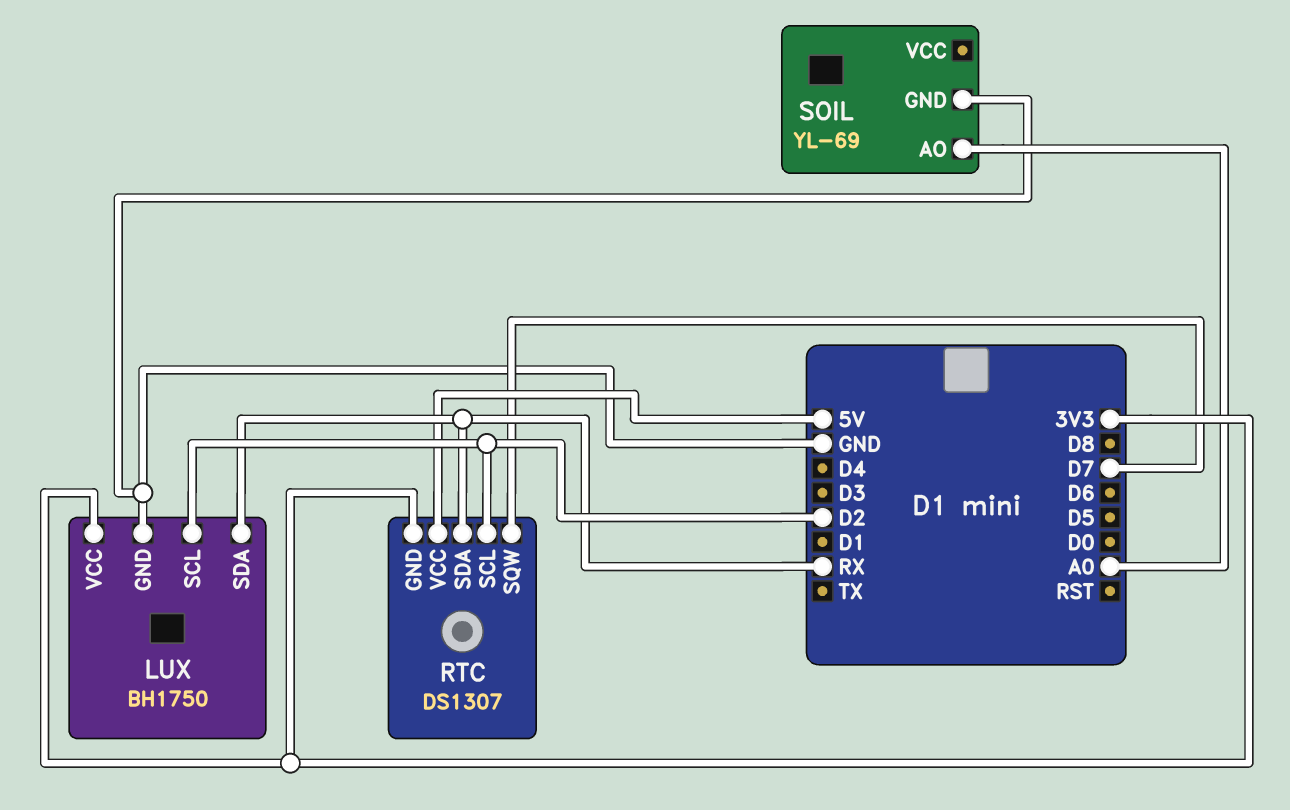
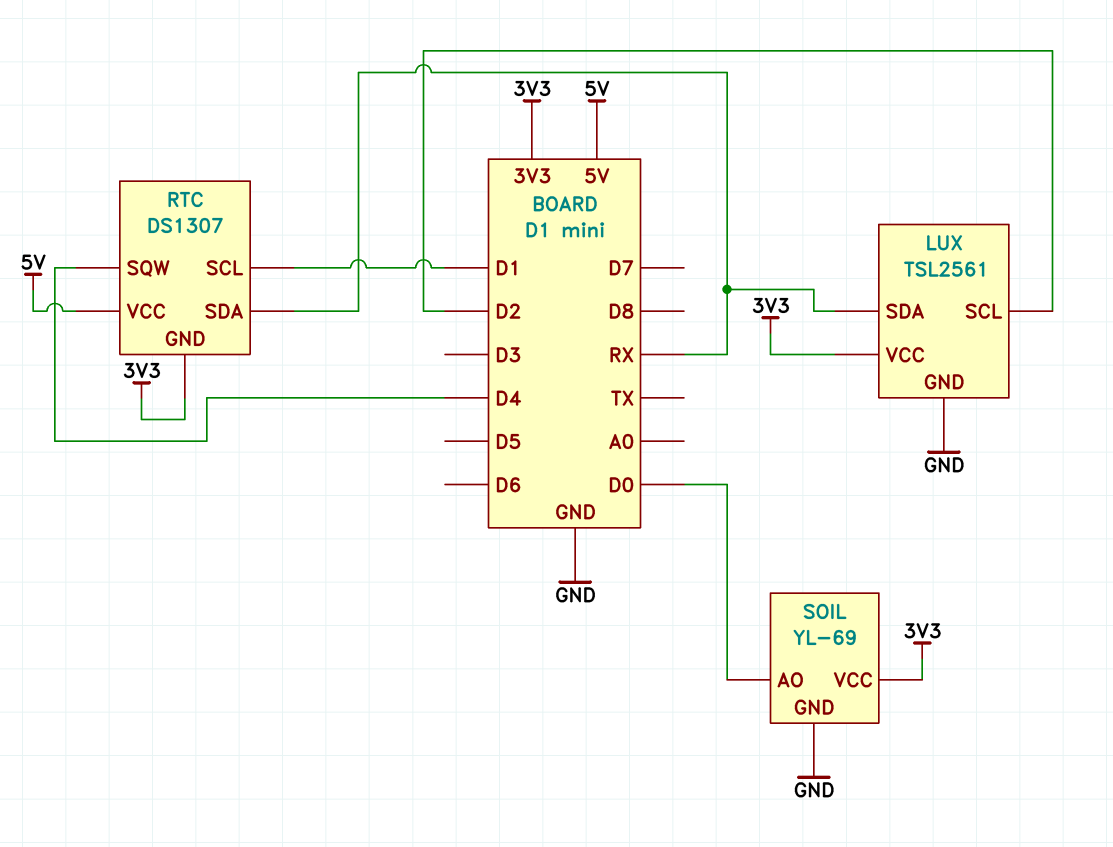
LUX: BH1750 -> TSL2561
RTC pin SCL: D2 -> D1
RTC pin SQW: D7 -> D4
SOIL pin AO: A0 -> D0
SOIL pin VCC: none -> 3V3

